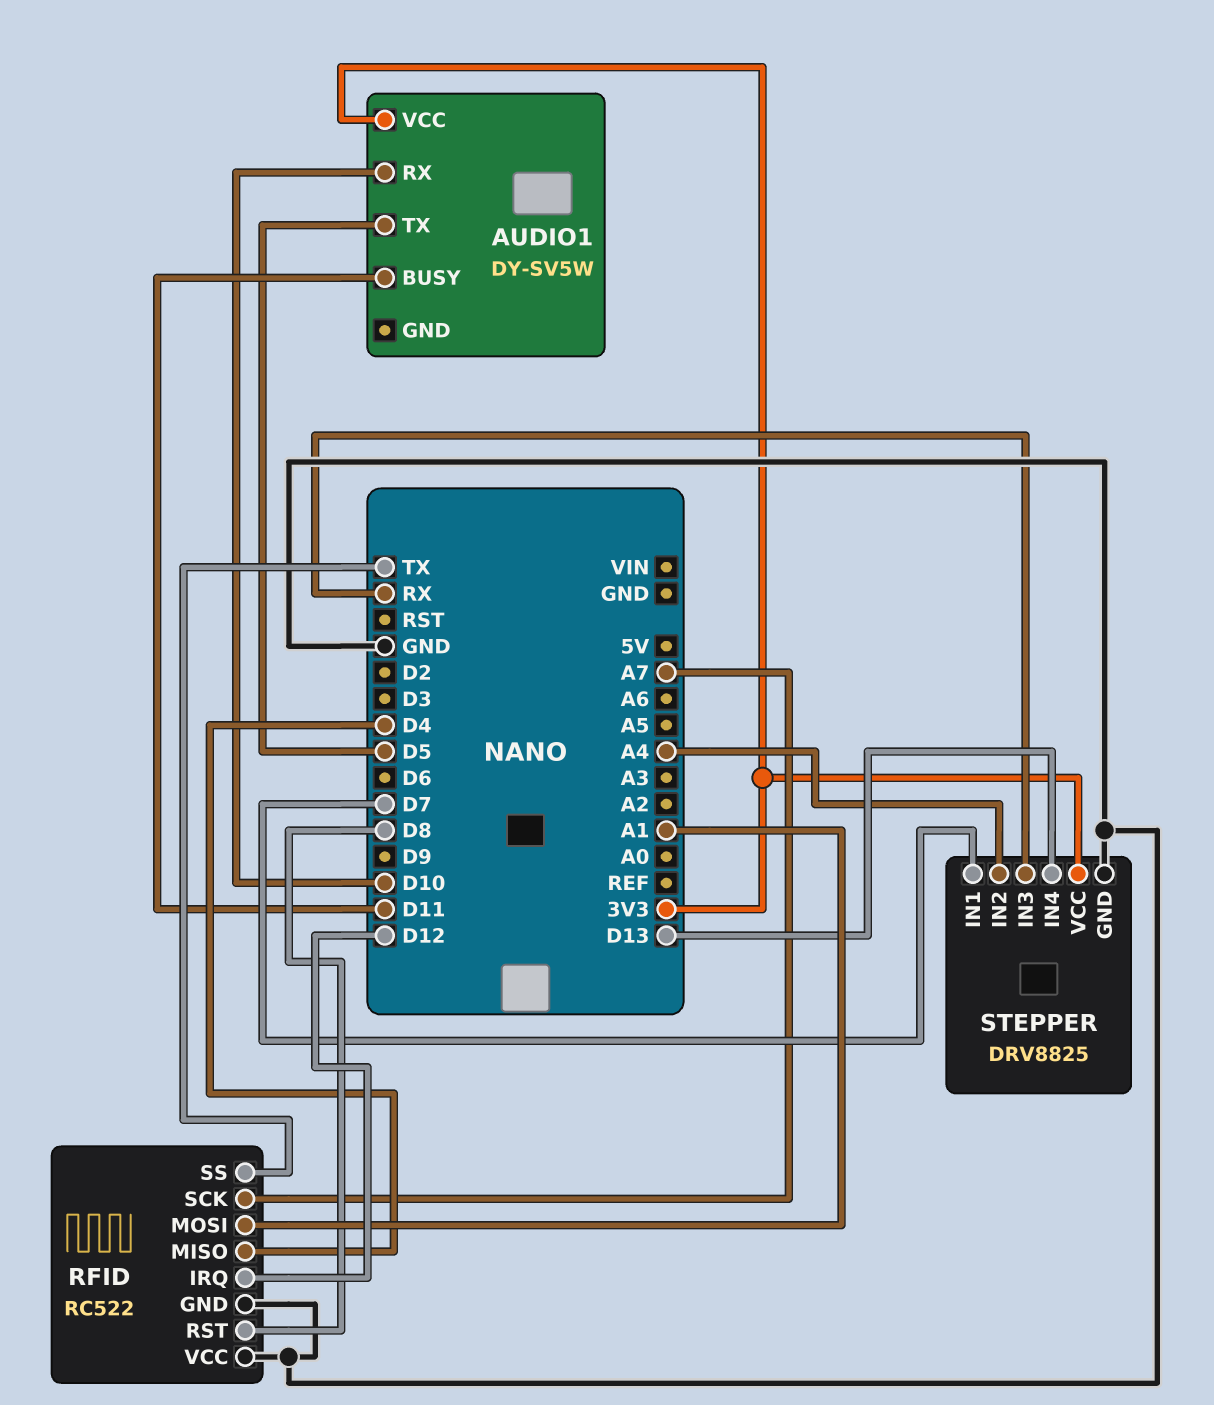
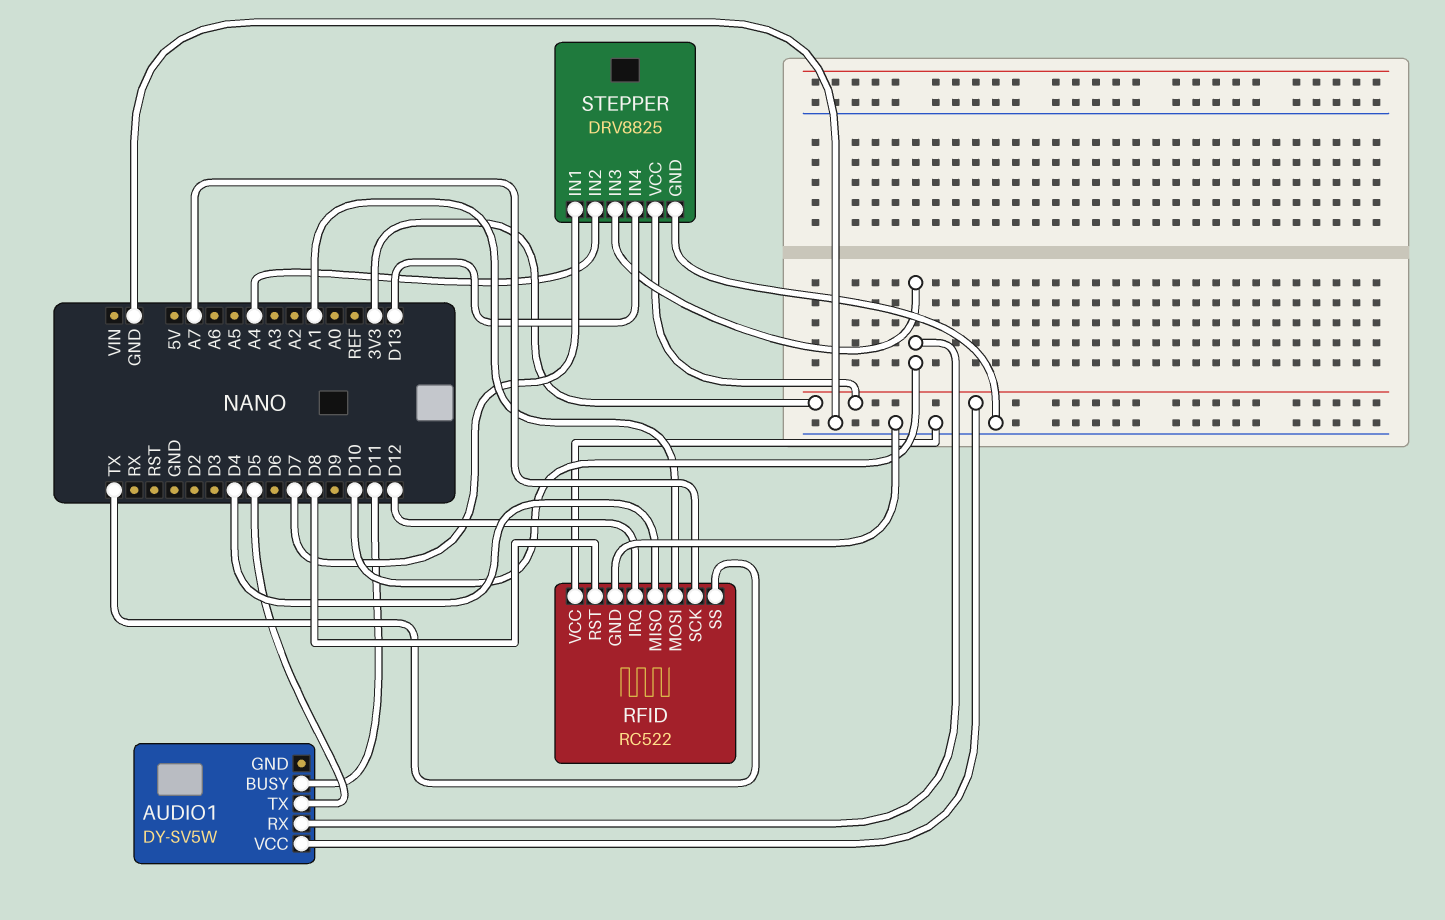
STEPPER pin IN3: RX -> D10

